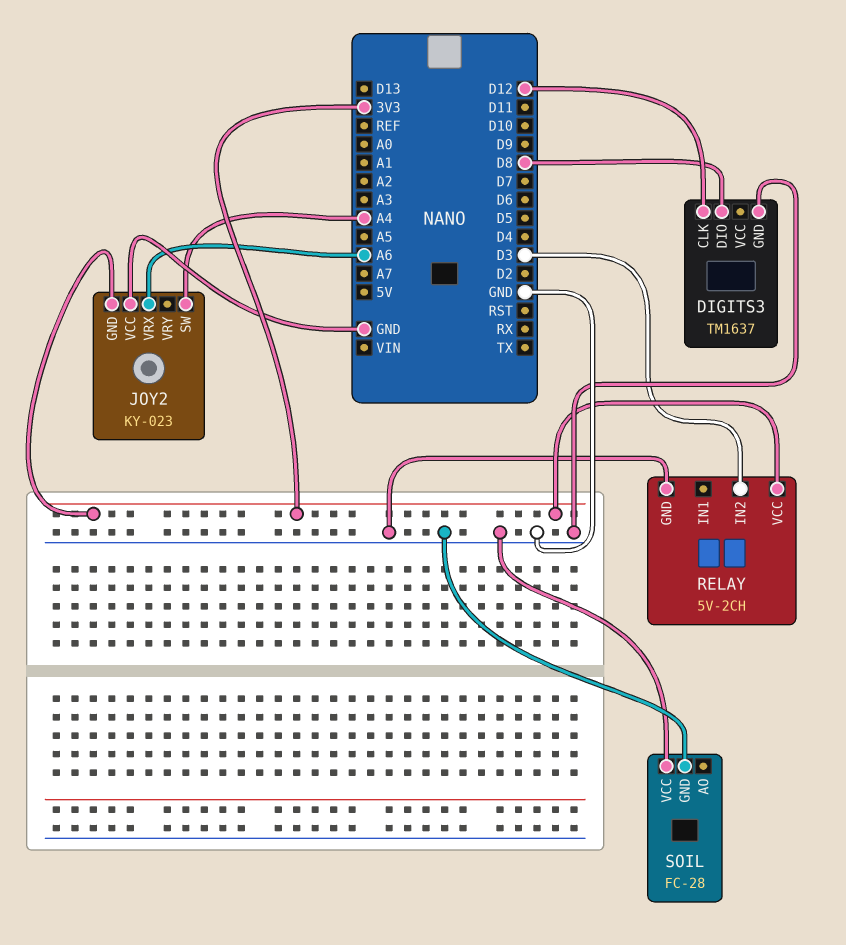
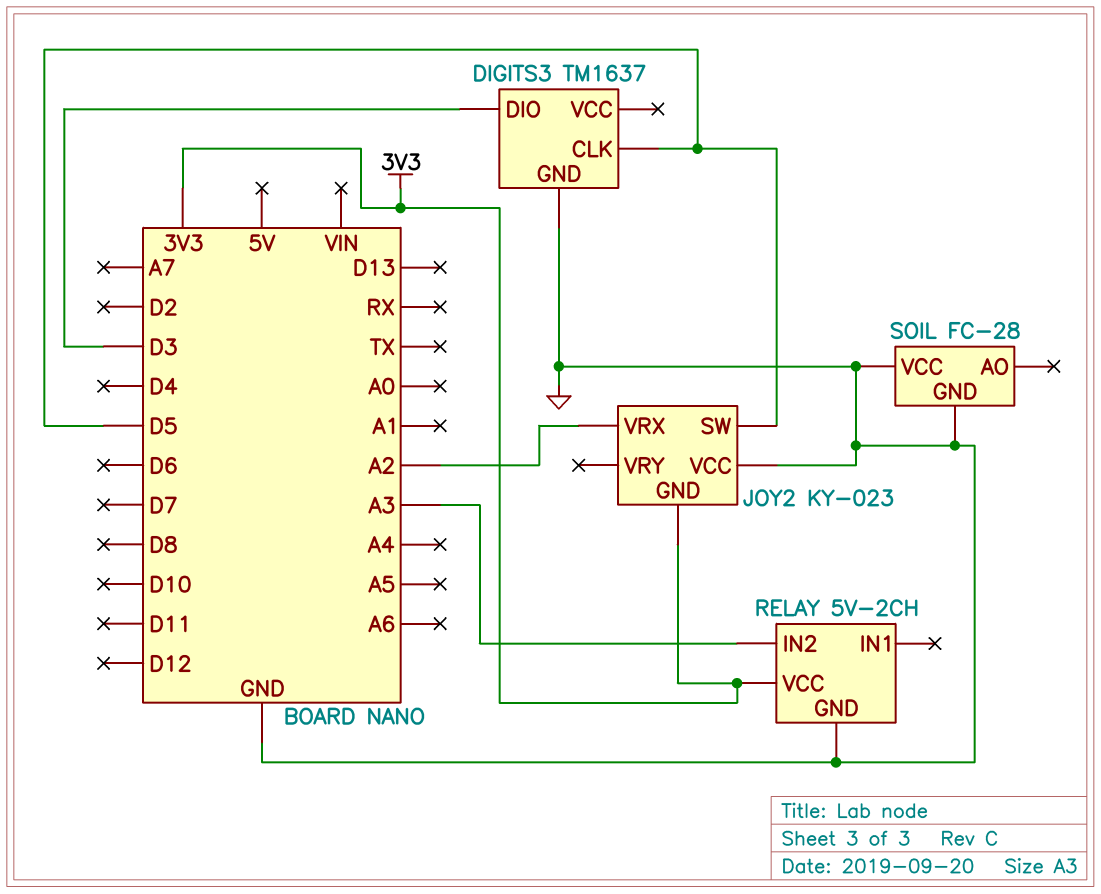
DIGITS3 pin CLK: D12 -> D5
DIGITS3 pin DIO: D8 -> D3
JOY2 pin SW: A4 -> D5
JOY2 pin VRX: A6 -> A2
RELAY pin IN2: D3 -> A3

